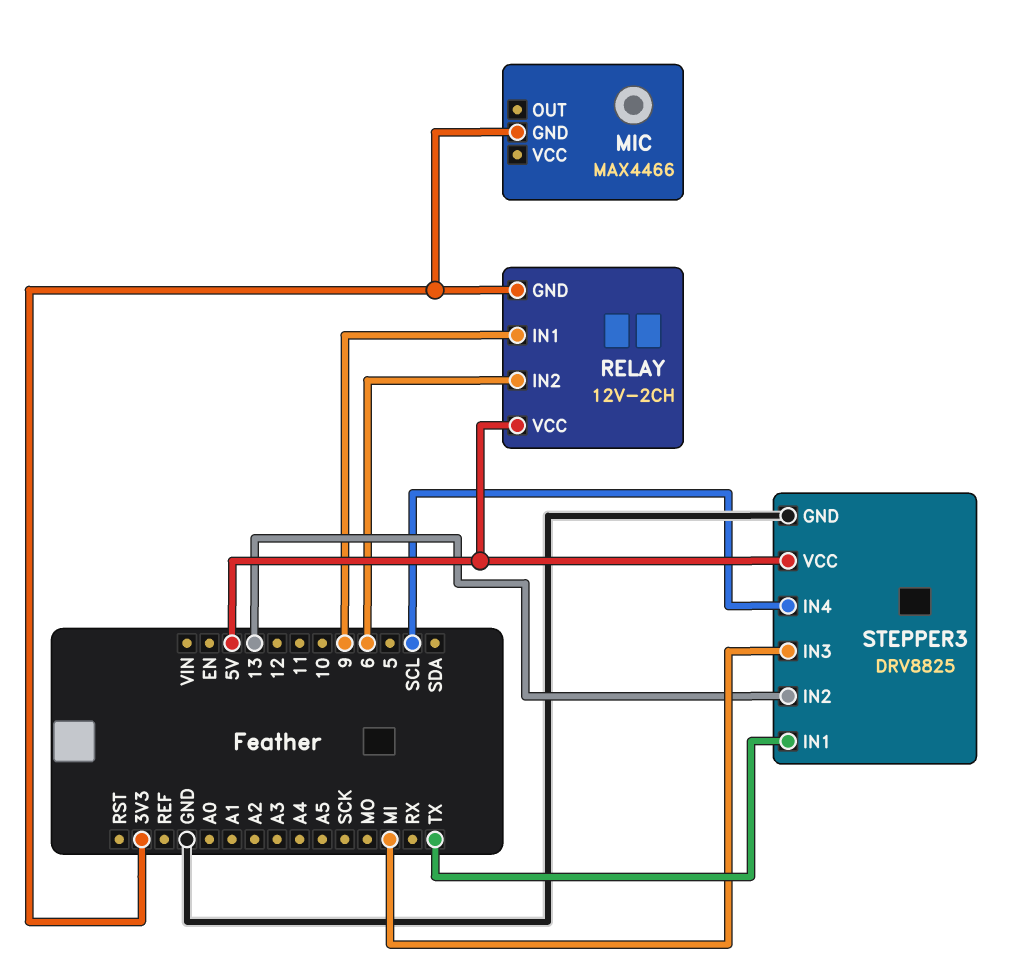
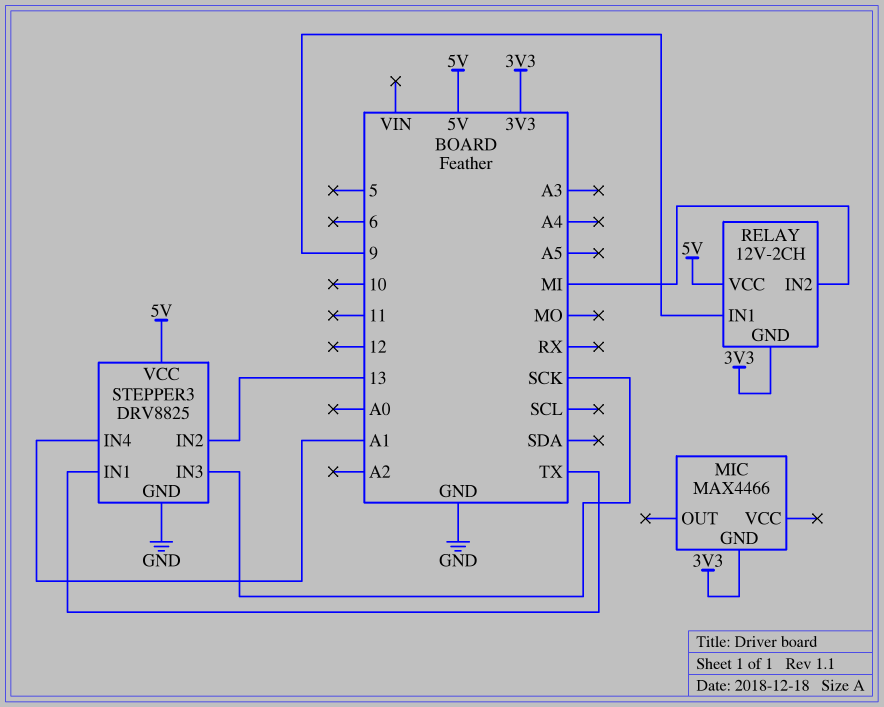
RELAY pin IN2: 6 -> MI
STEPPER3 pin IN3: MI -> SCK
STEPPER3 pin IN4: SCL -> A1

